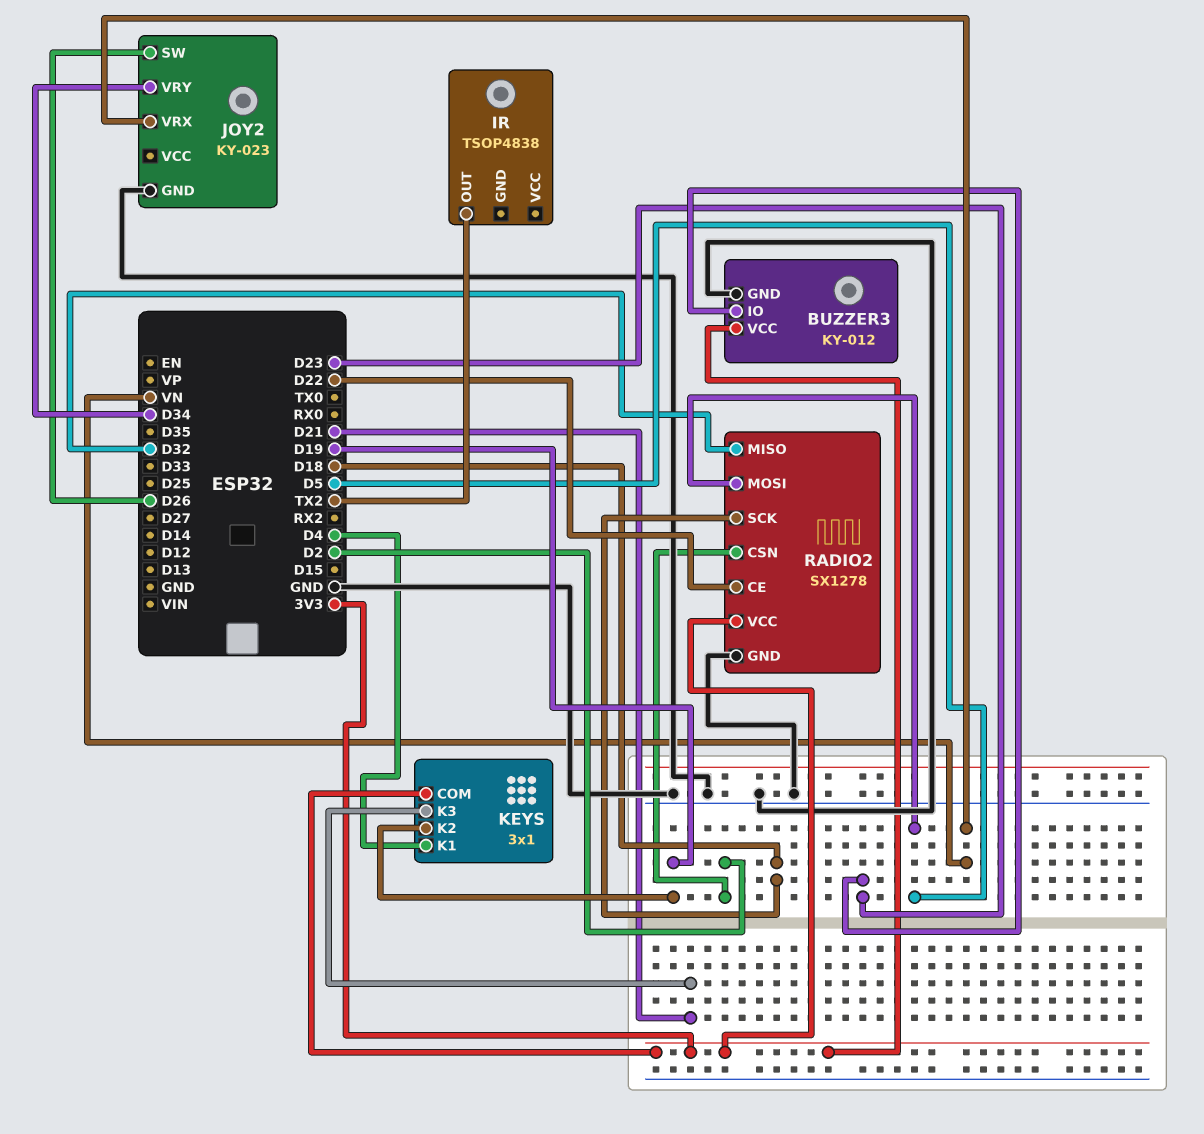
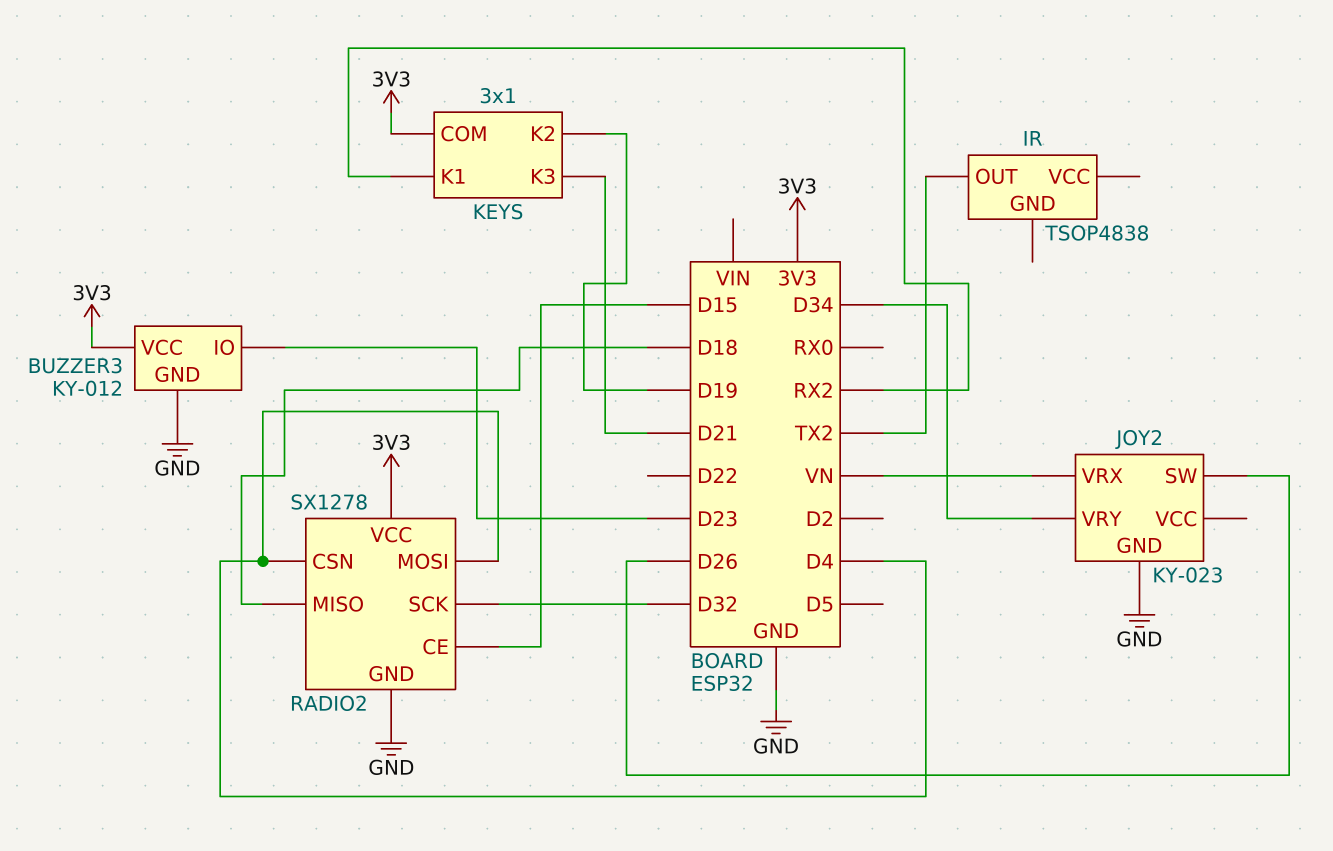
KEYS pin K1: D4 -> RX2
RADIO2 pin CE: D22 -> D15
RADIO2 pin CSN: D2 -> D4
RADIO2 pin MISO: D32 -> D18
RADIO2 pin MOSI: D5 -> D4
RADIO2 pin SCK: D18 -> D32

